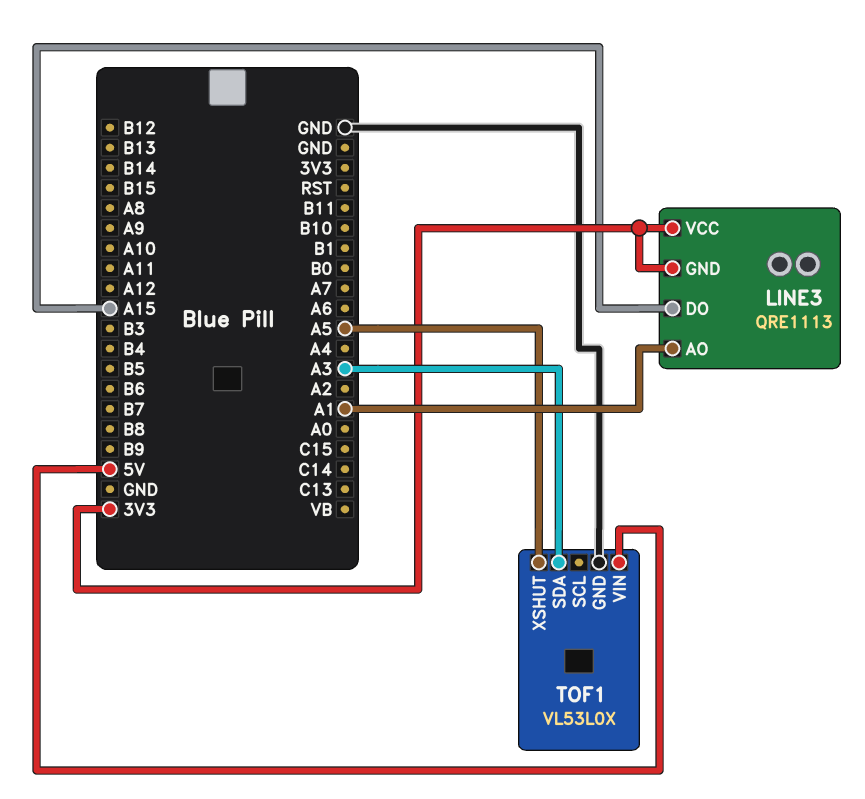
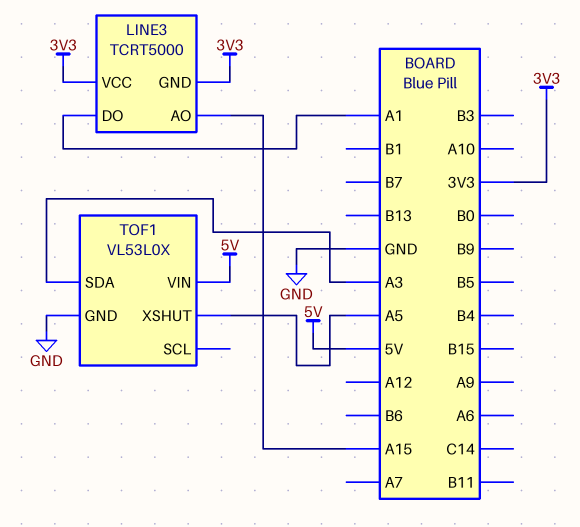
LINE3: QRE1113 -> TCRT5000
LINE3 pin AO: A1 -> A15
LINE3 pin DO: A15 -> A1

